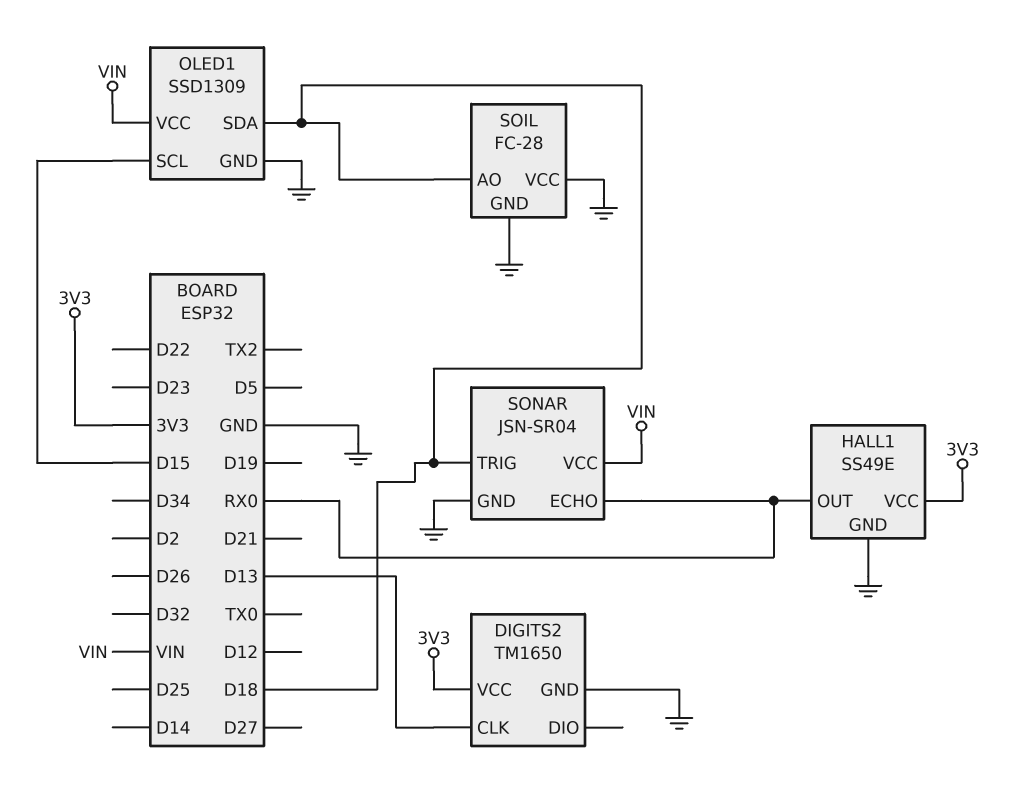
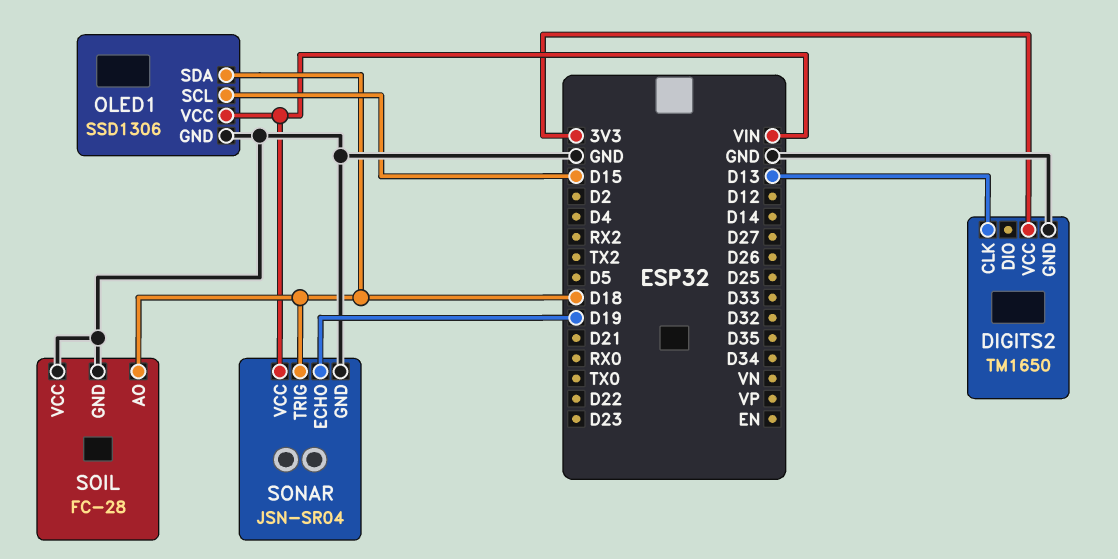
HALL1: SS49E -> none
HALL1 pin GND: GND -> none
HALL1 pin OUT: RX0 -> none
HALL1 pin VCC: 3V3 -> none
OLED1: SSD1309 -> SSD1306
SONAR pin ECHO: RX0 -> D19

